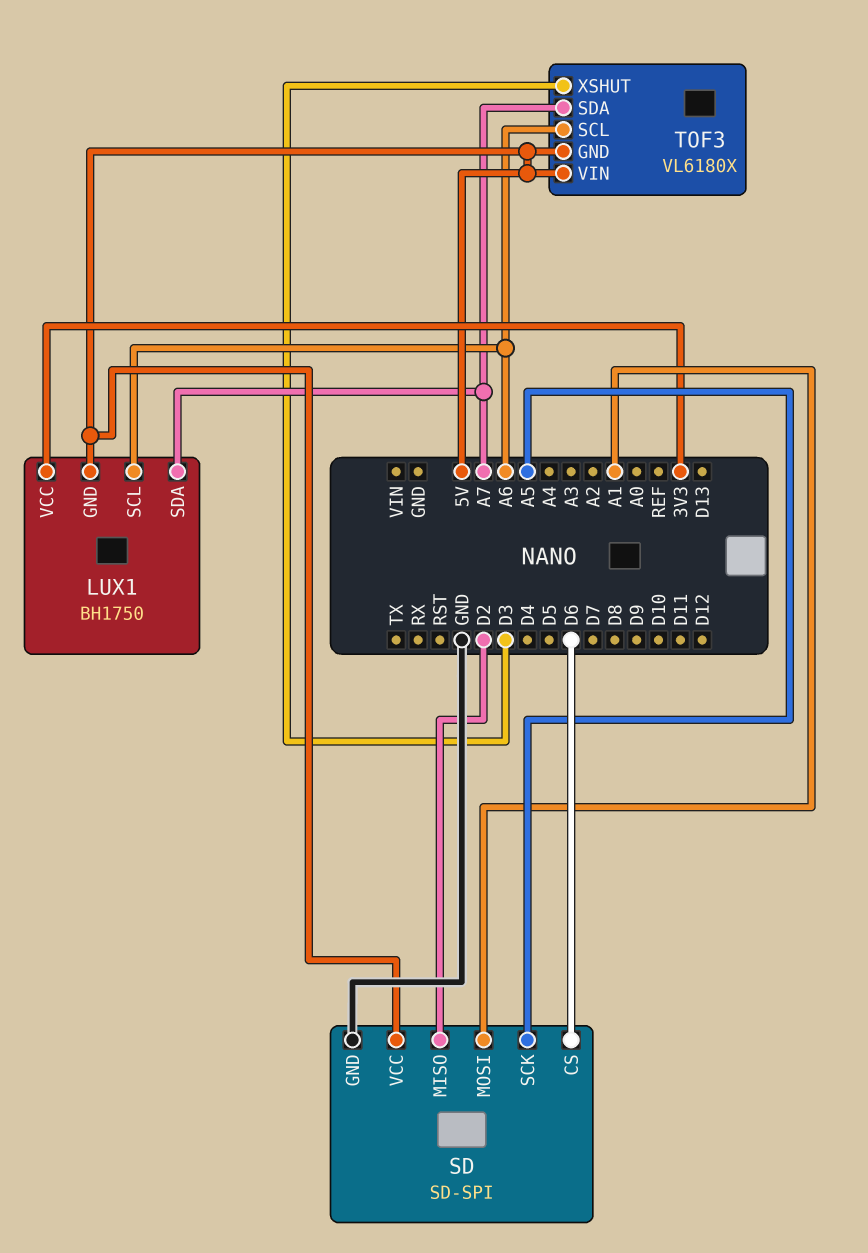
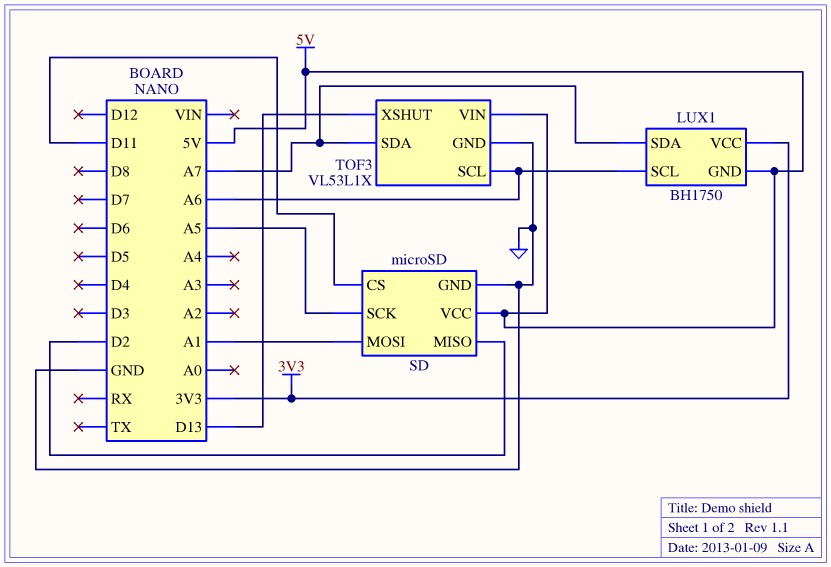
SD: SD-SPI -> microSD
SD pin CS: D6 -> D11
TOF3: VL6180X -> VL53L1X
TOF3 pin GND: 5V -> GND
TOF3 pin XSHUT: D3 -> D13

